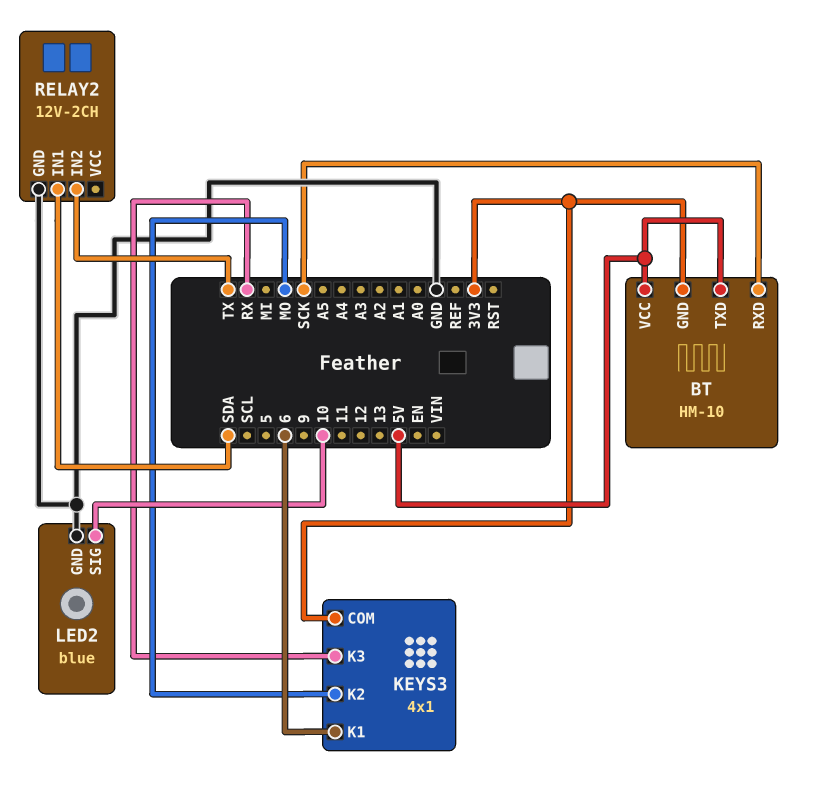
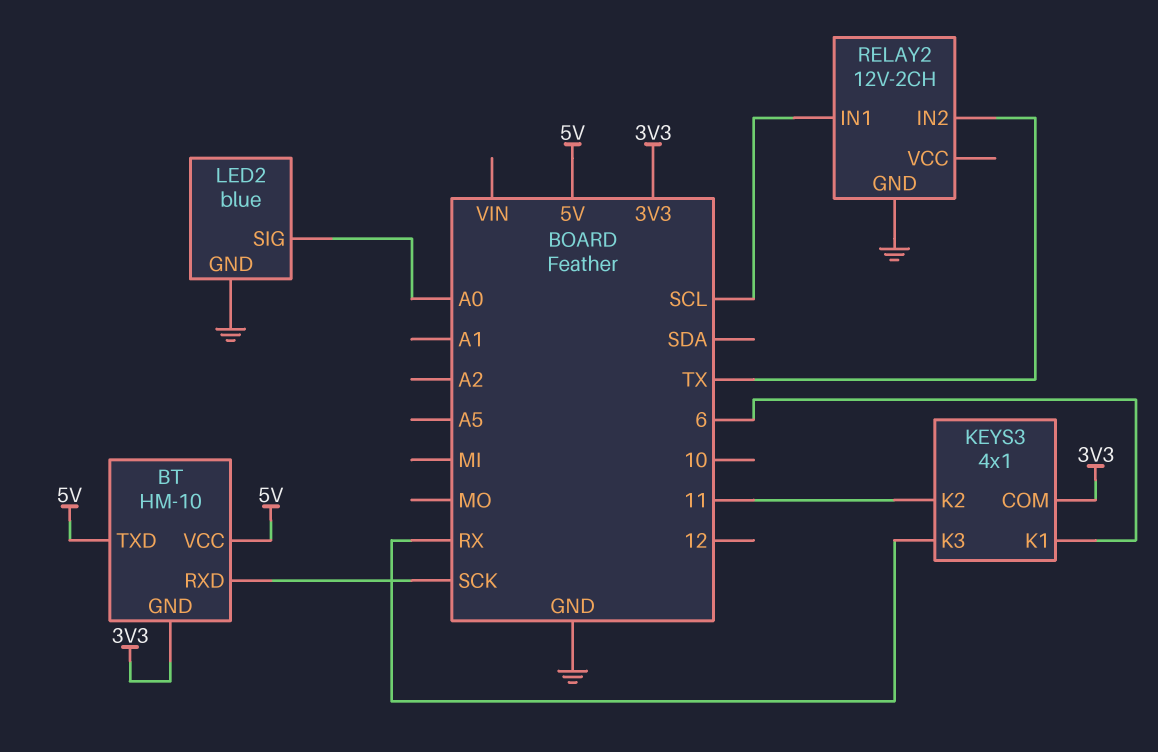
KEYS3 pin K2: MO -> 11
LED2 pin SIG: 10 -> A0
RELAY2 pin IN1: SDA -> SCL

